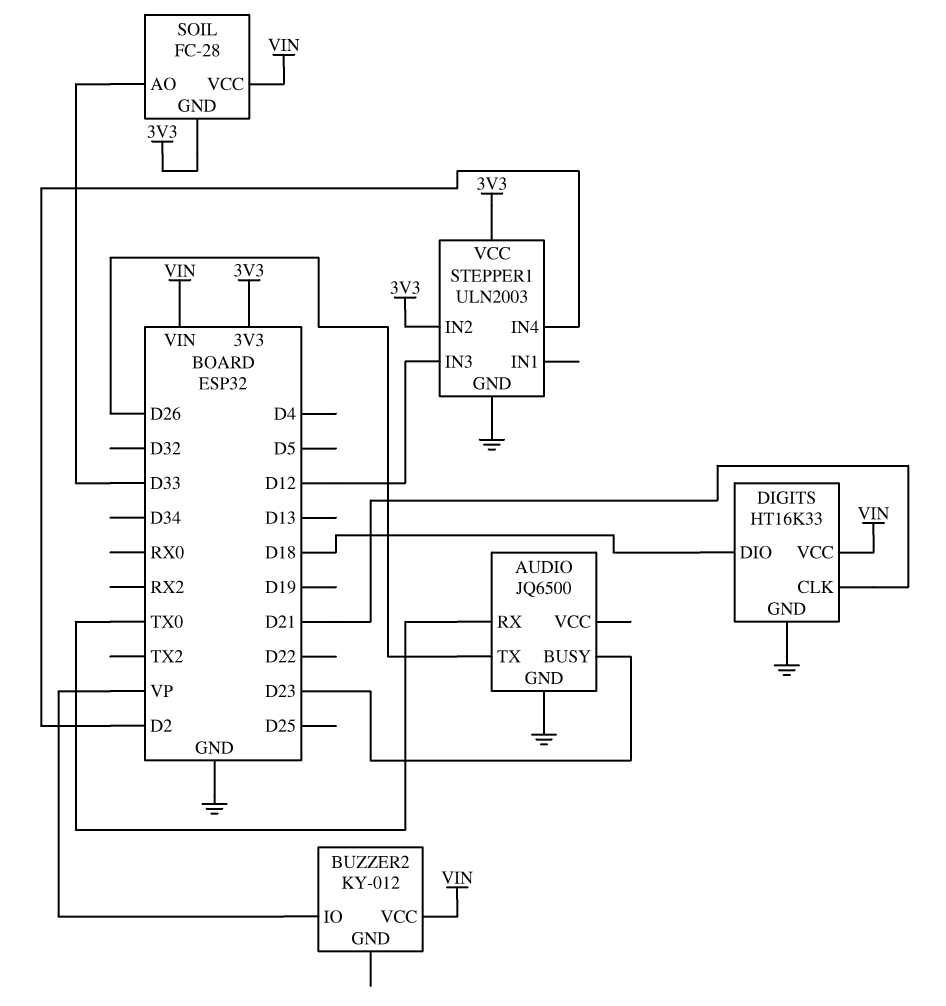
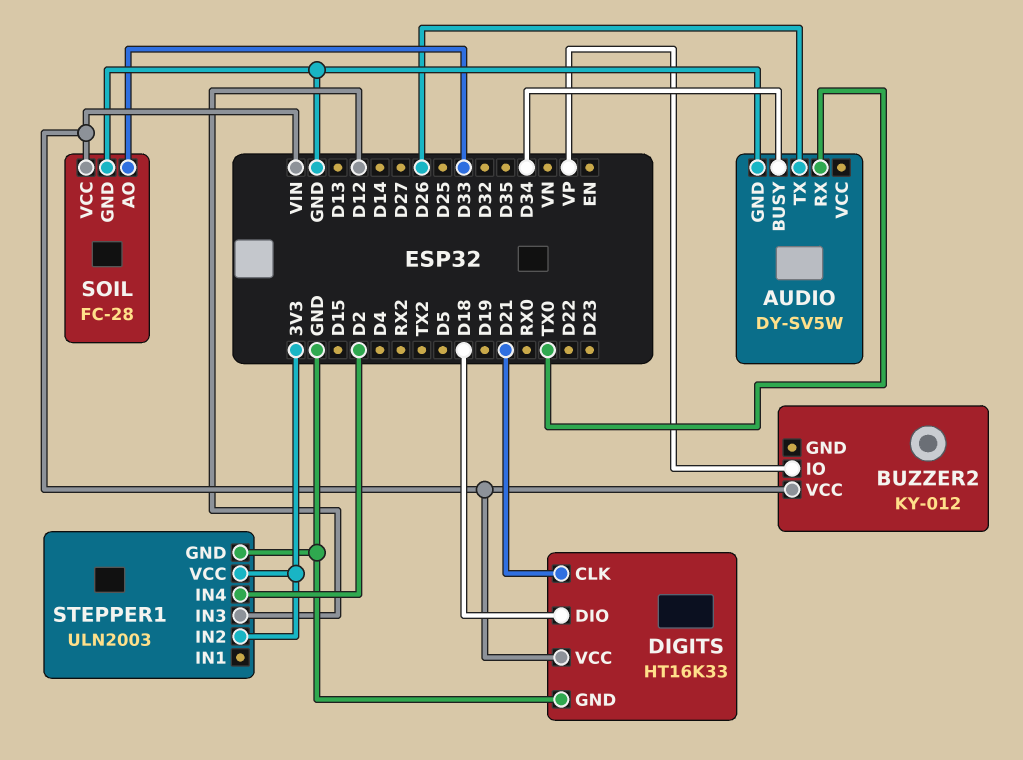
AUDIO: JQ6500 -> DY-SV5W
AUDIO pin BUSY: D23 -> D34
SOIL pin GND: 3V3 -> GND

